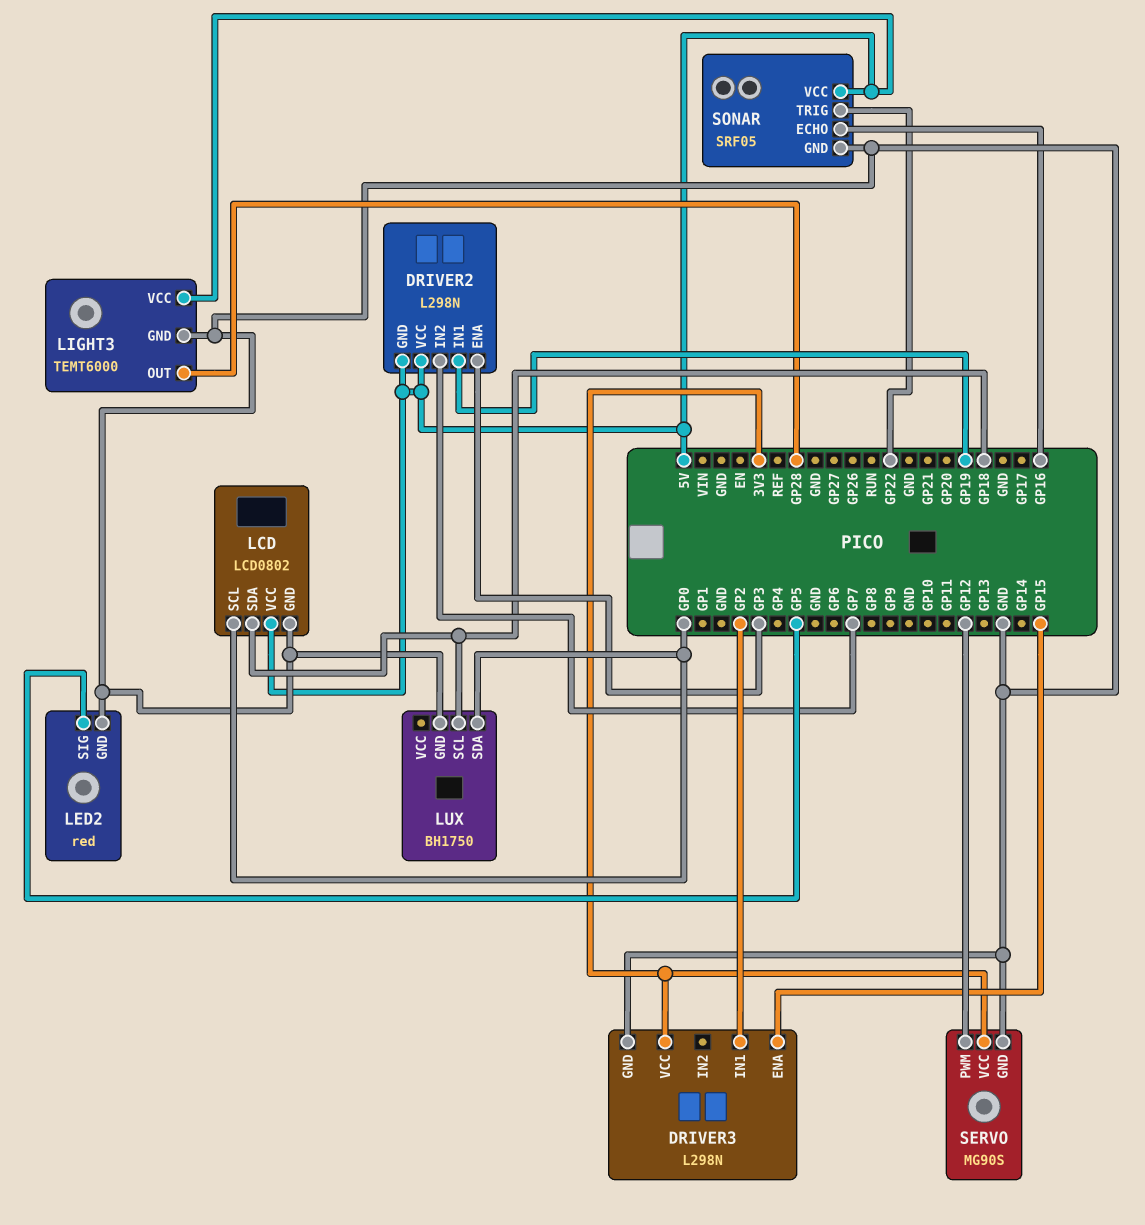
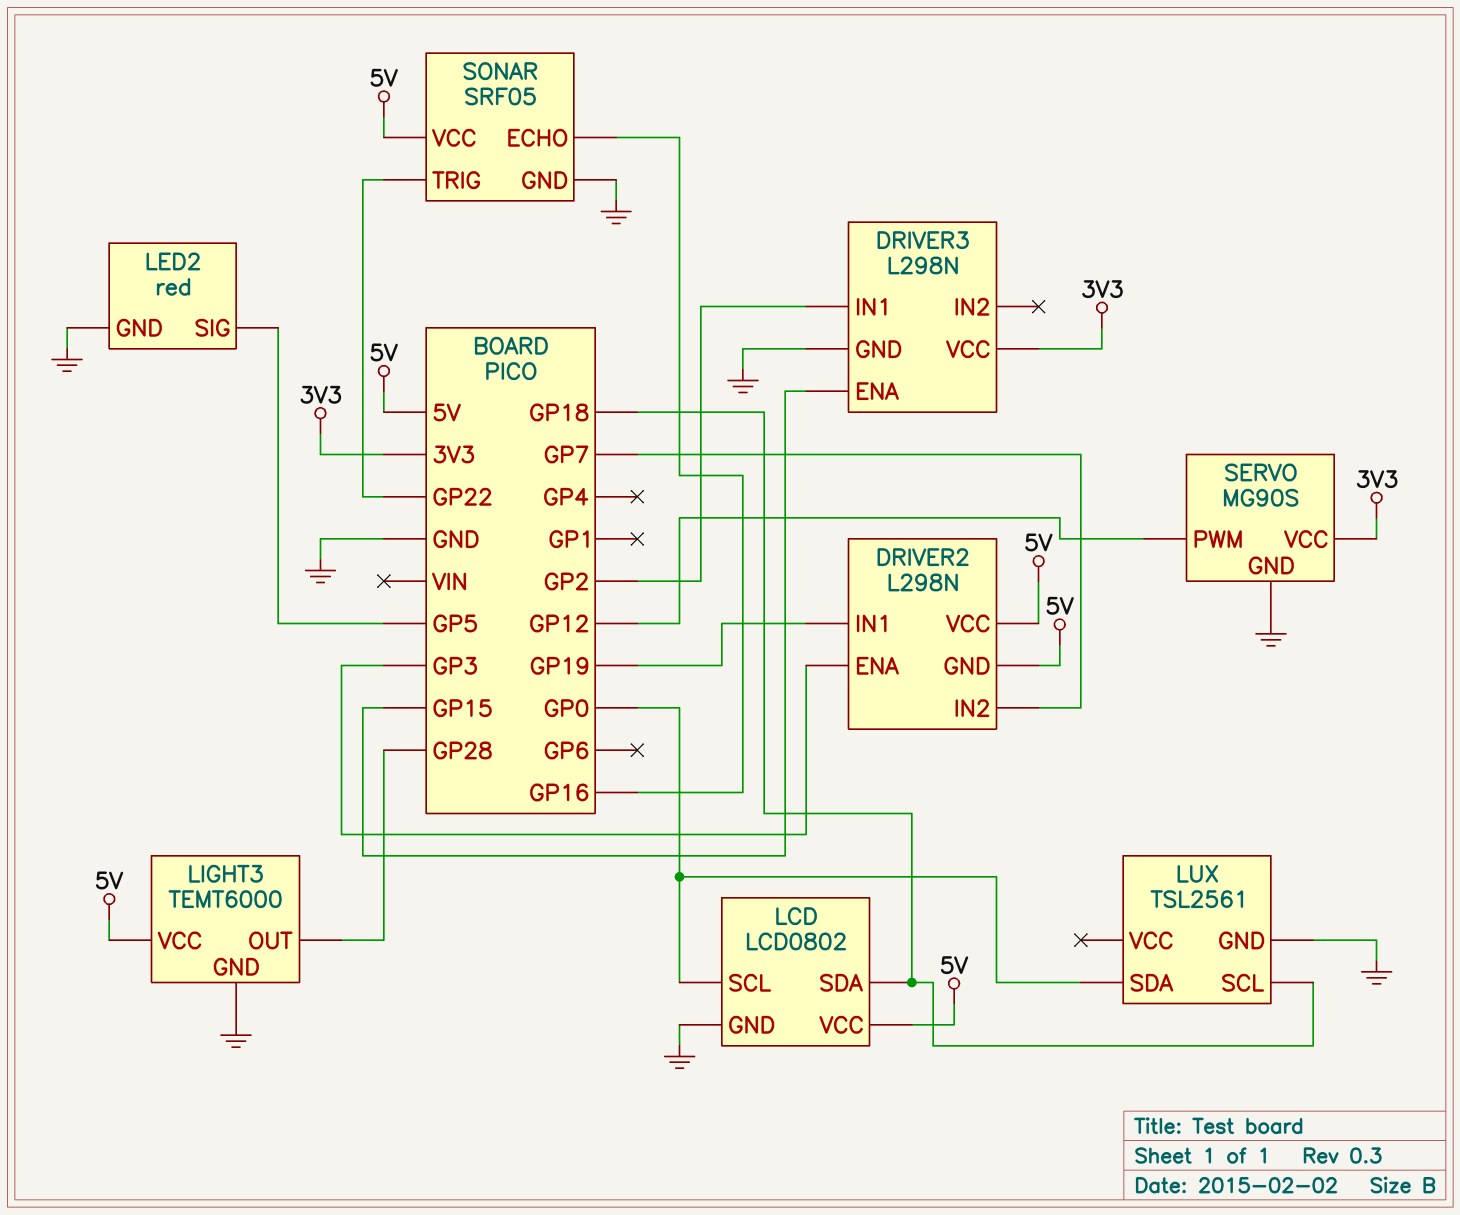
LUX: BH1750 -> TSL2561

